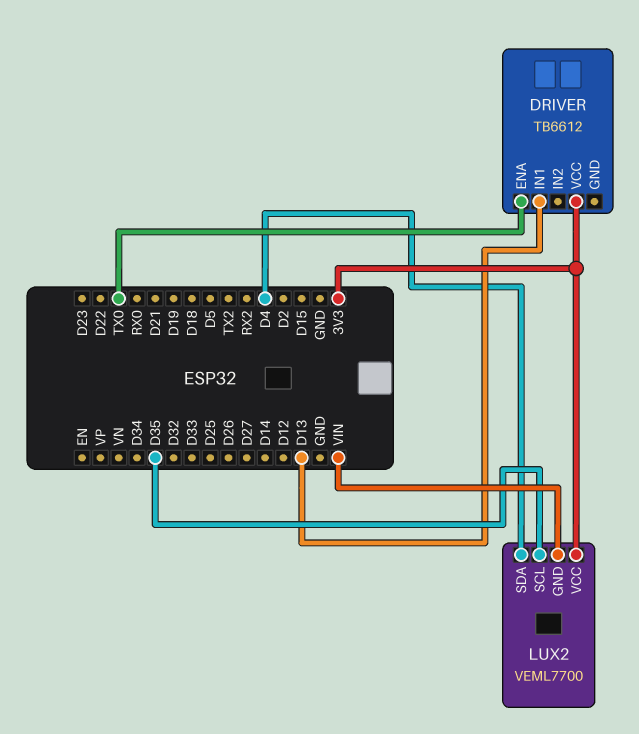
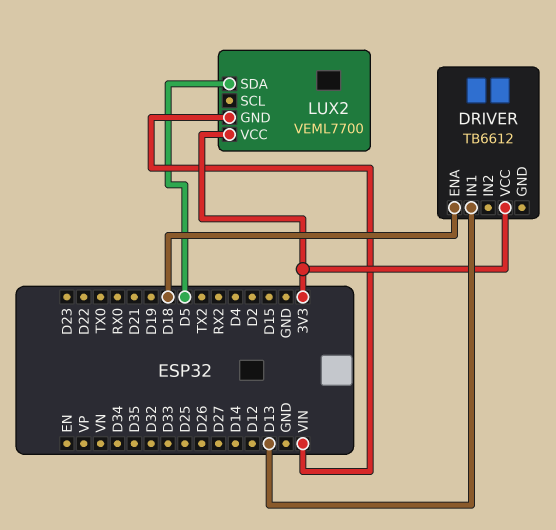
DRIVER pin ENA: TX0 -> D18
LUX2 pin SCL: D35 -> none
LUX2 pin SDA: D4 -> D5

